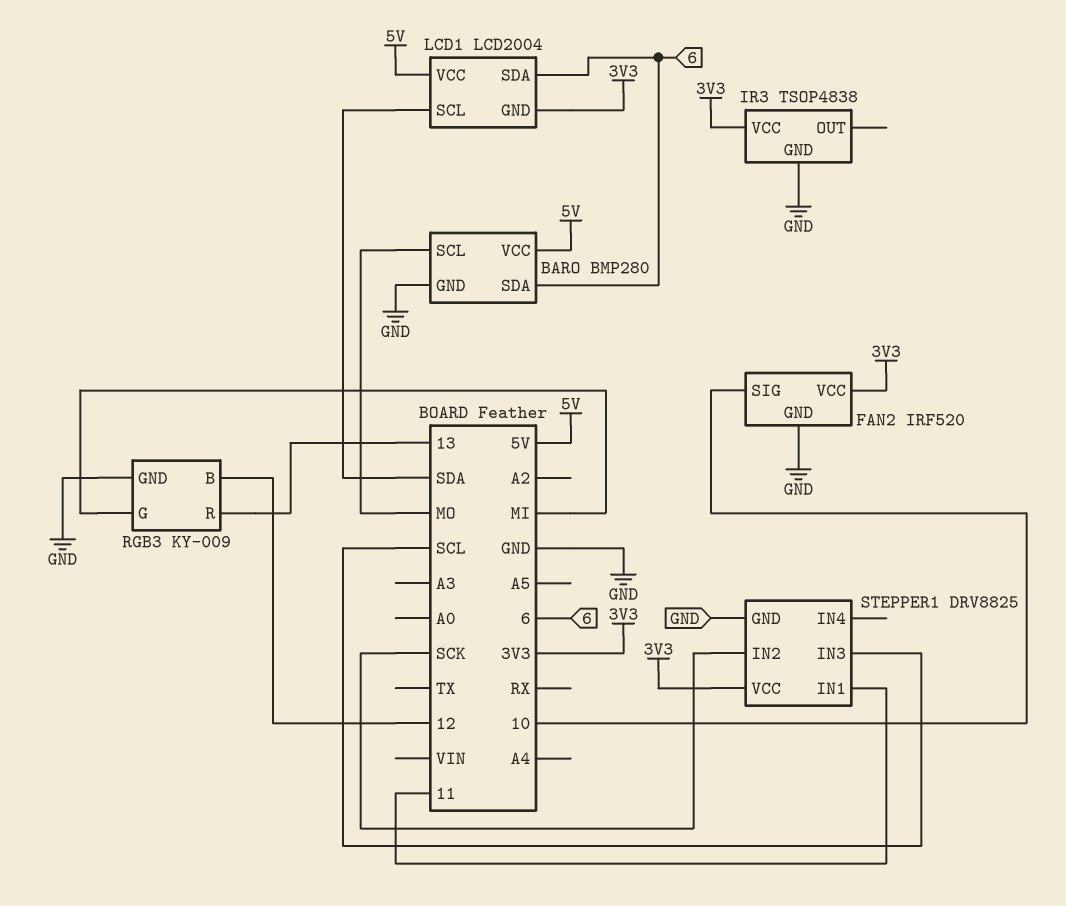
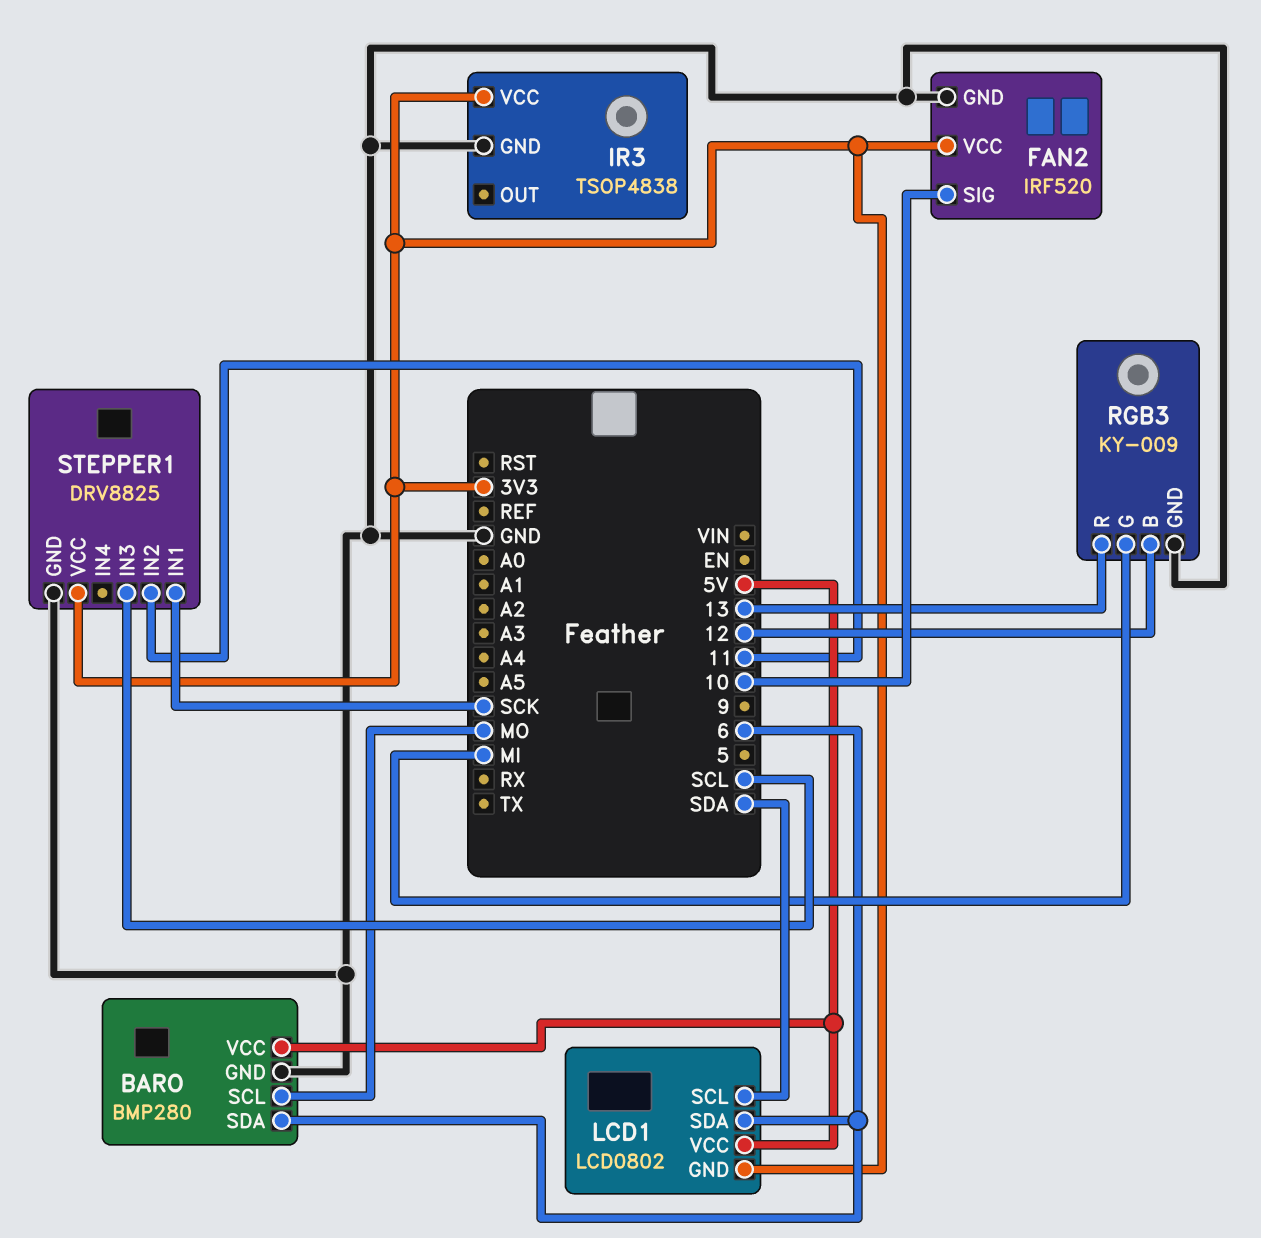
LCD1: LCD2004 -> LCD0802
STEPPER1 pin IN1: 11 -> SCK
STEPPER1 pin IN2: SCK -> 11

